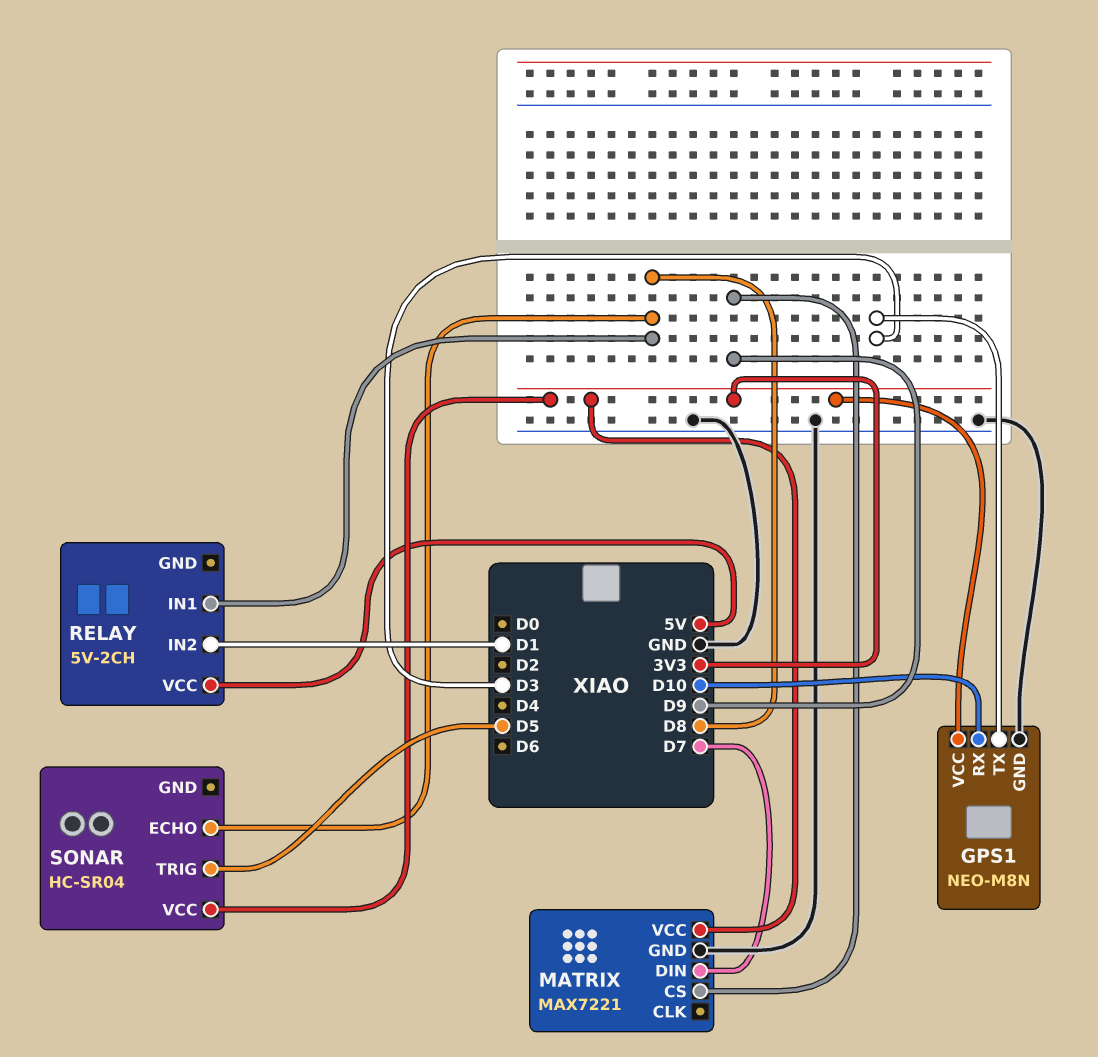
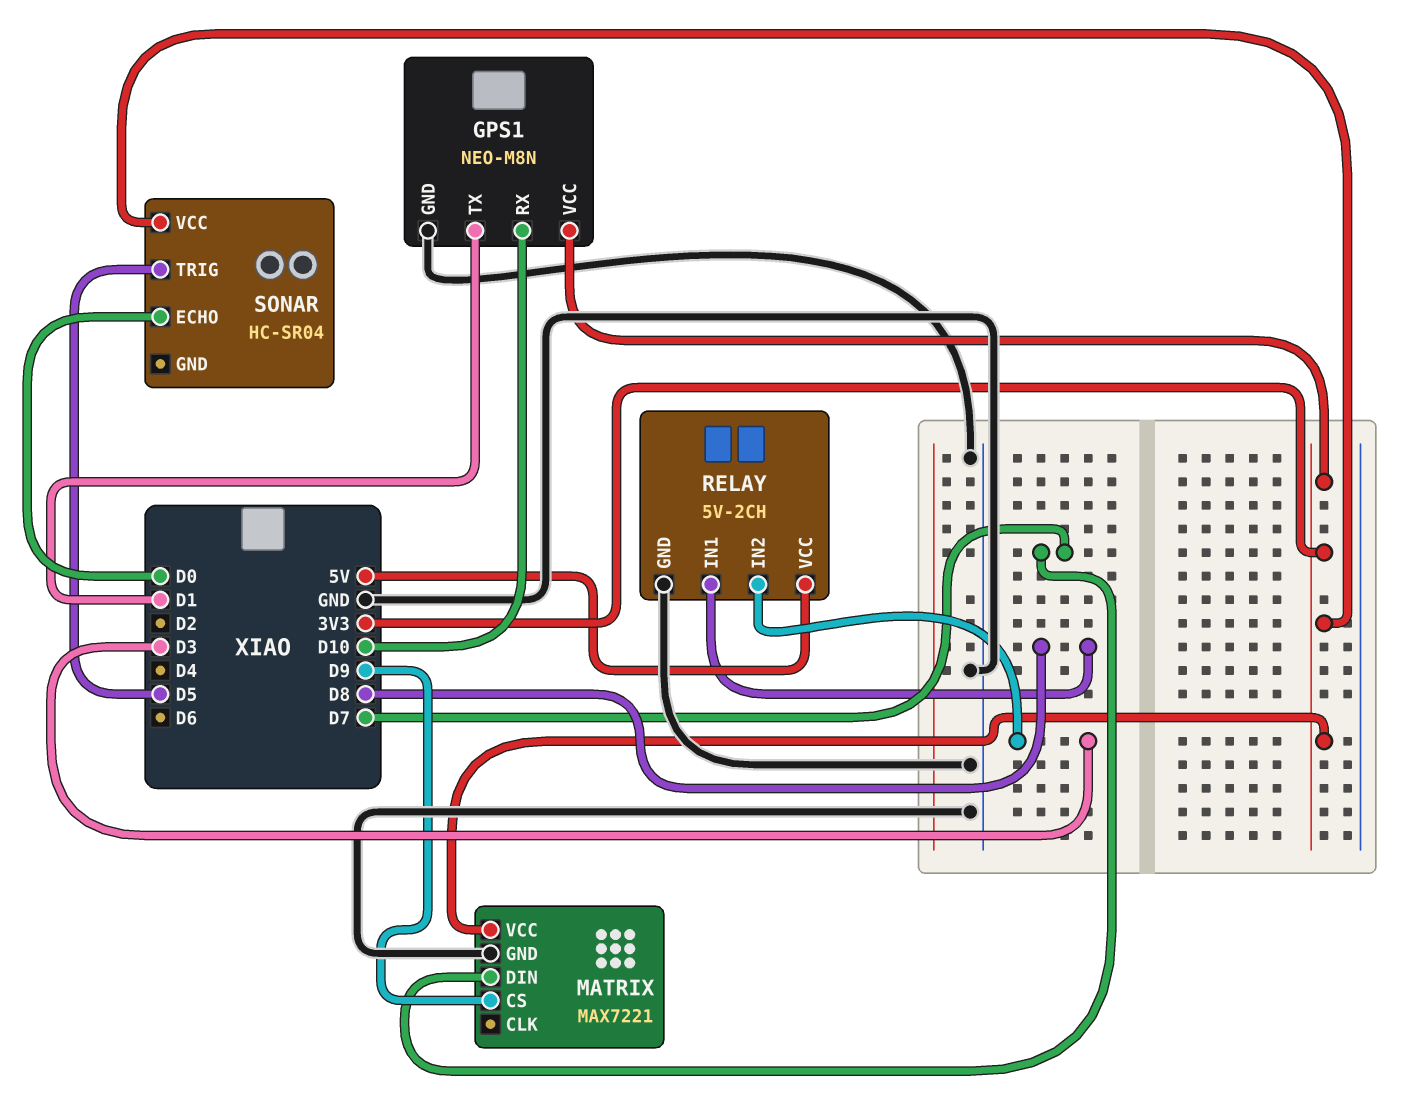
GPS1 pin TX: D3 -> D1
RELAY pin GND: none -> GND
RELAY pin IN2: D1 -> D3
SONAR pin ECHO: D8 -> D0

